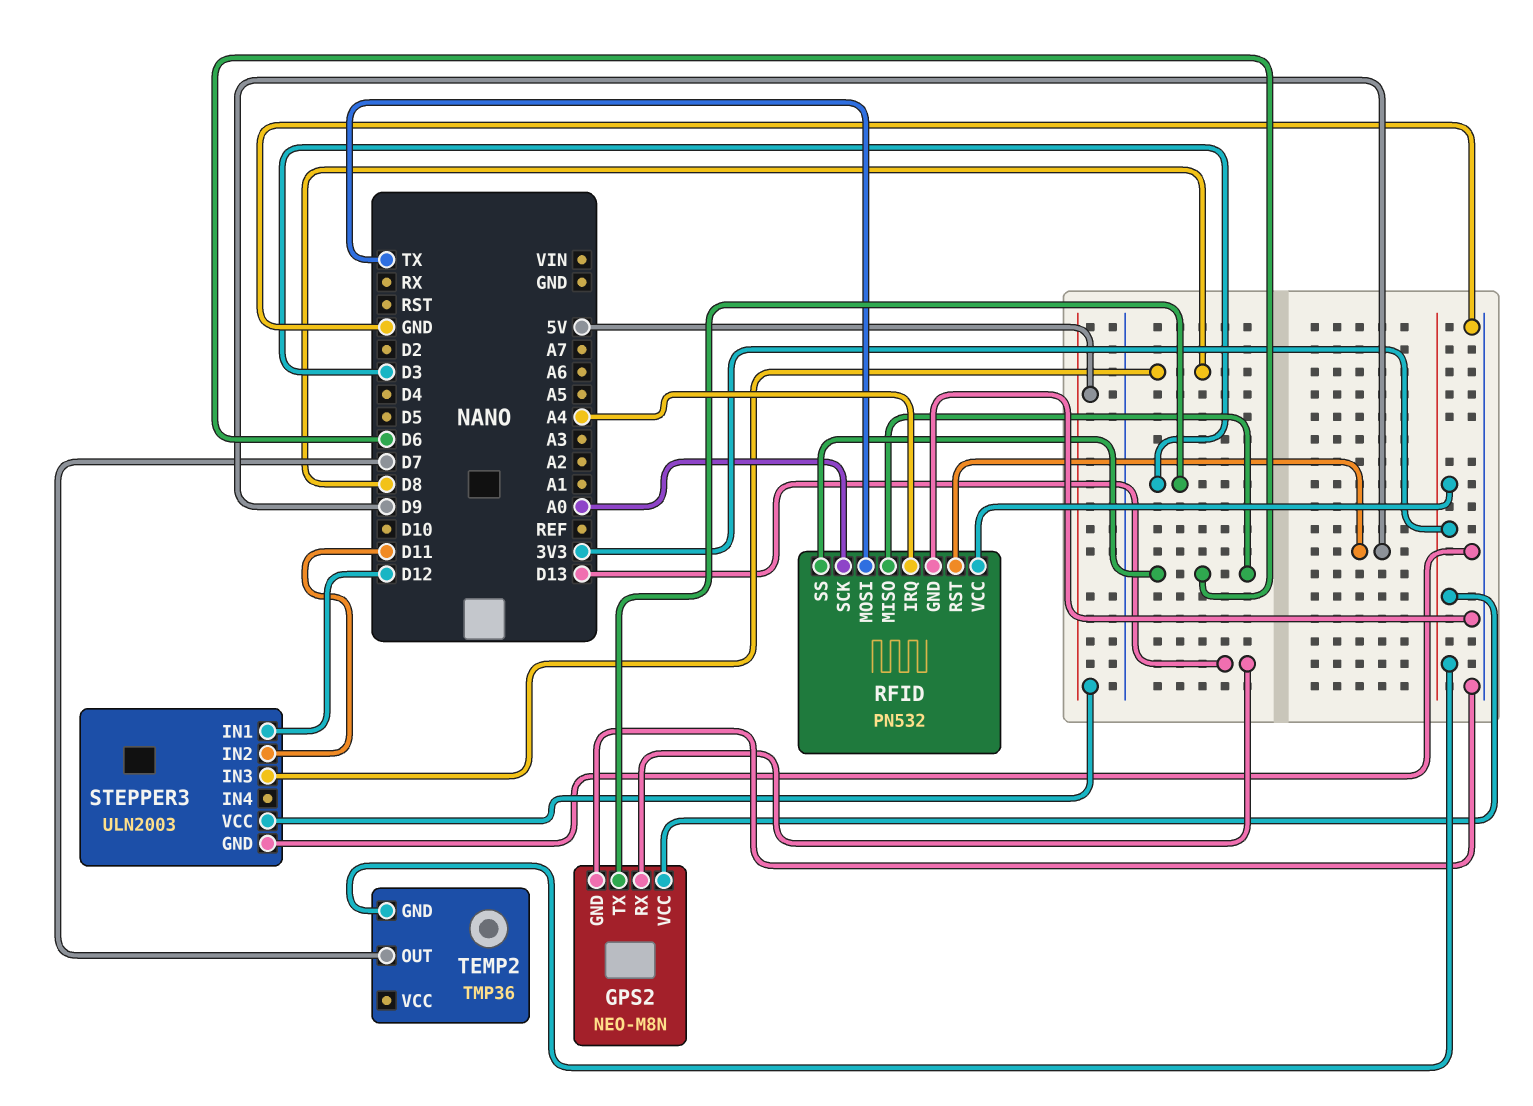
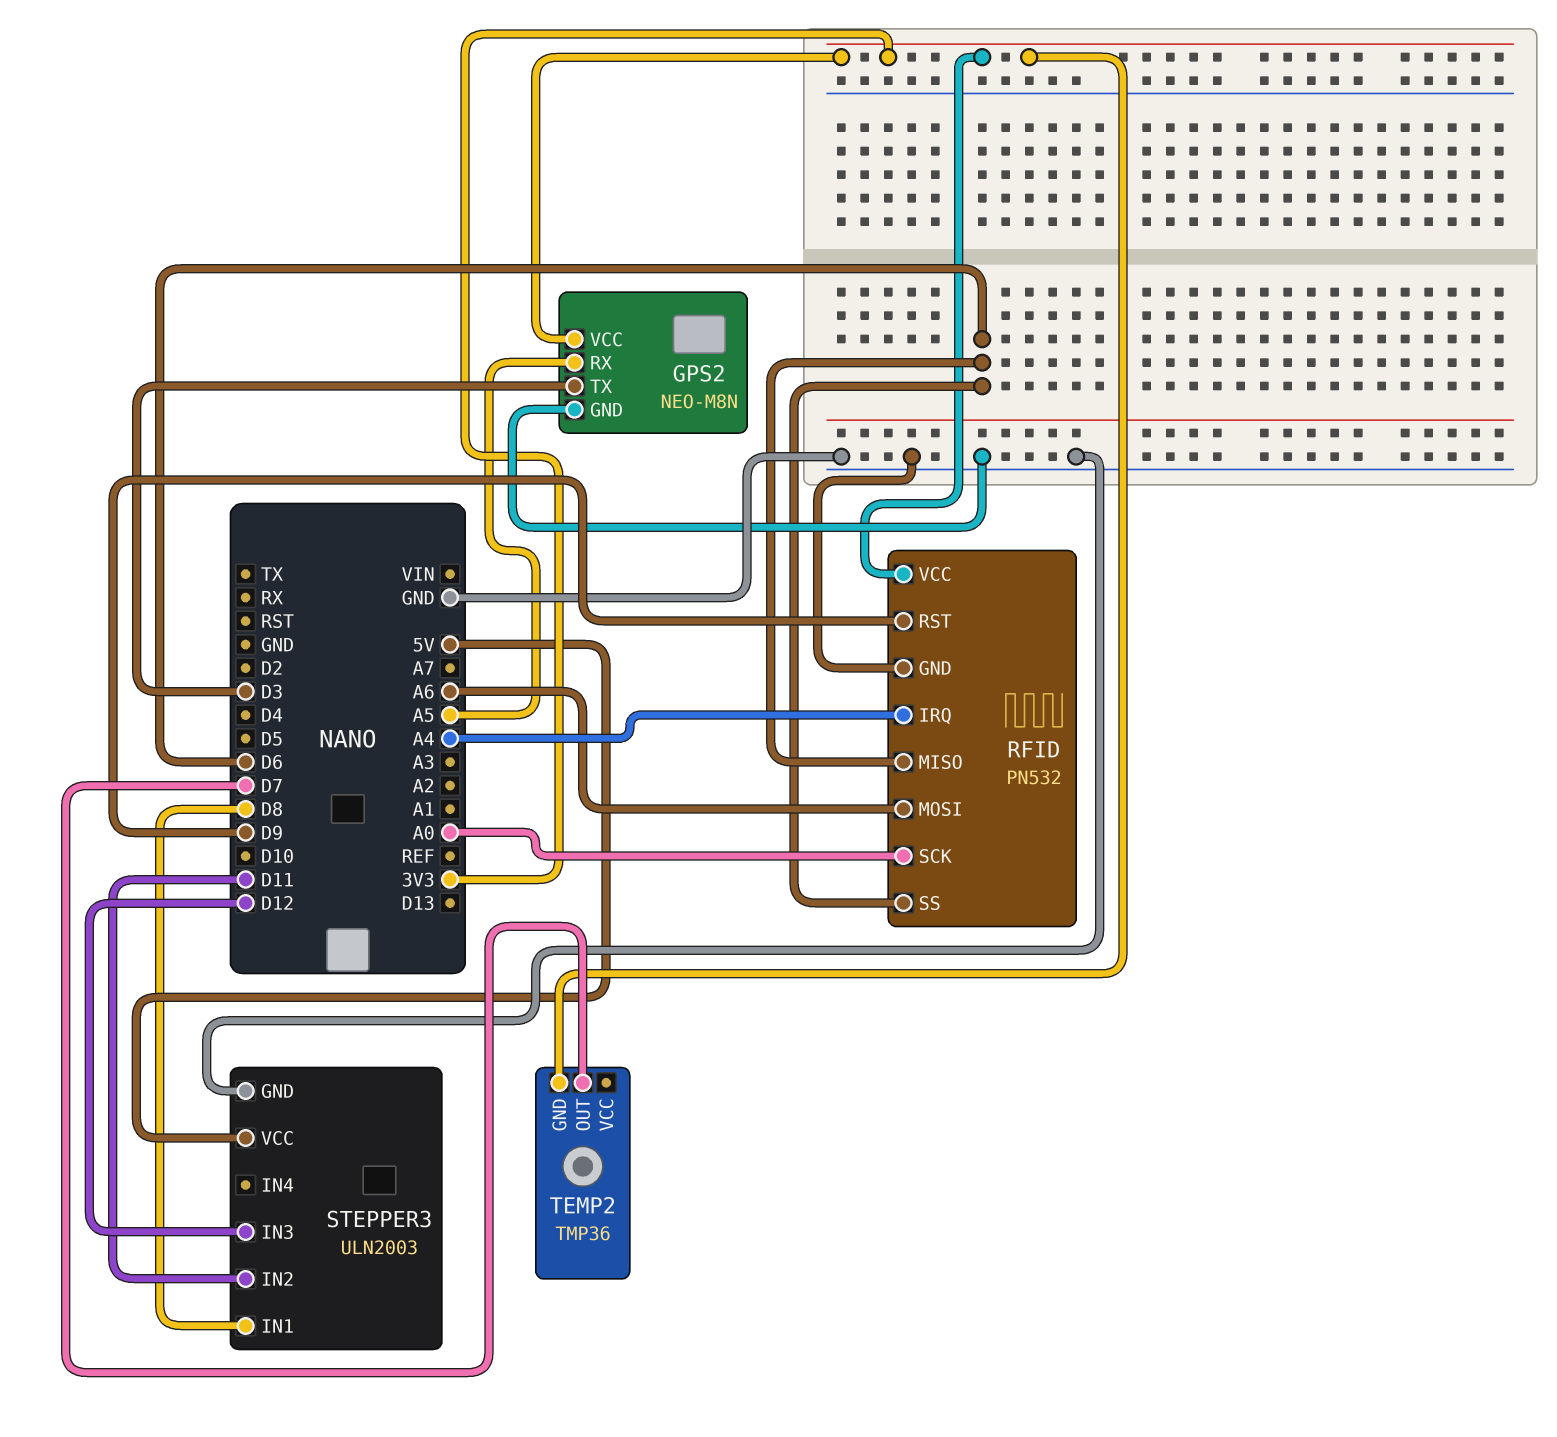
GPS2 pin RX: D13 -> A5
RFID pin MOSI: TX -> A6
STEPPER3 pin IN1: D12 -> D8
STEPPER3 pin IN3: D8 -> D12

